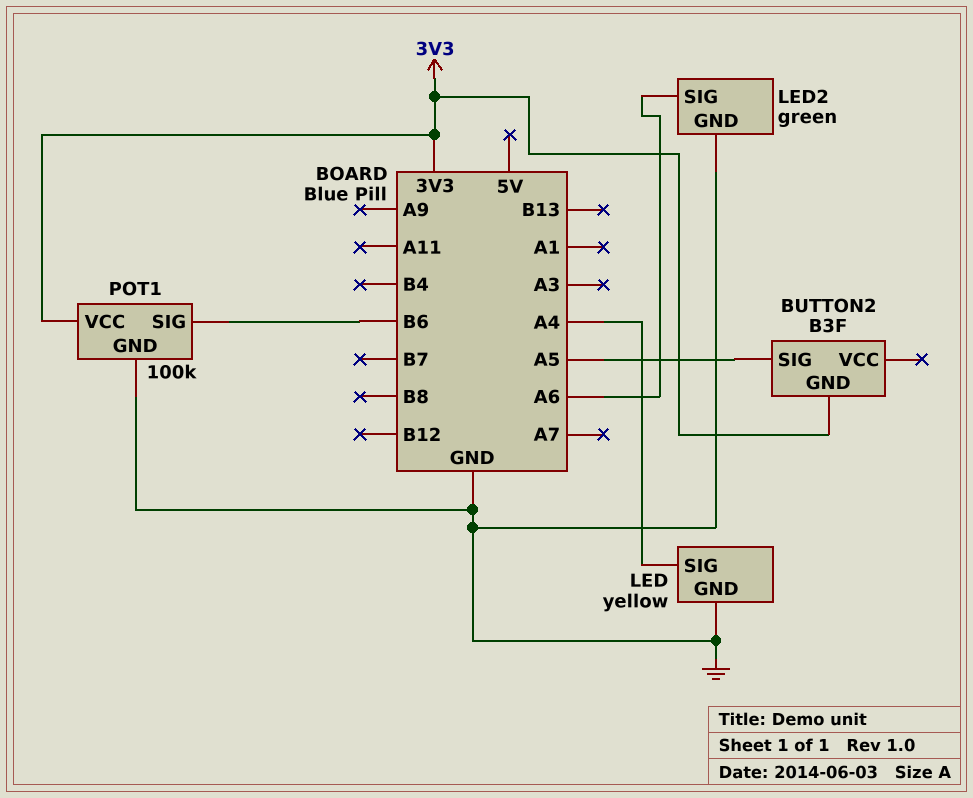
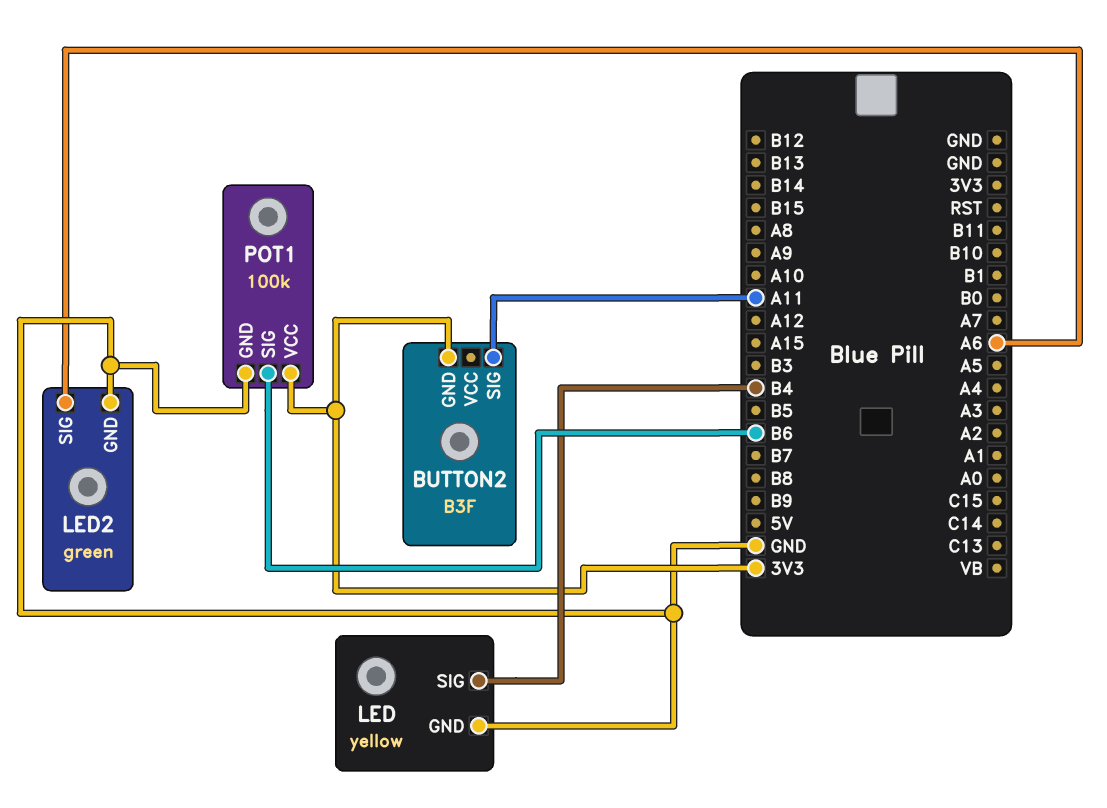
BUTTON2 pin SIG: A5 -> A11
LED pin SIG: A4 -> B4

